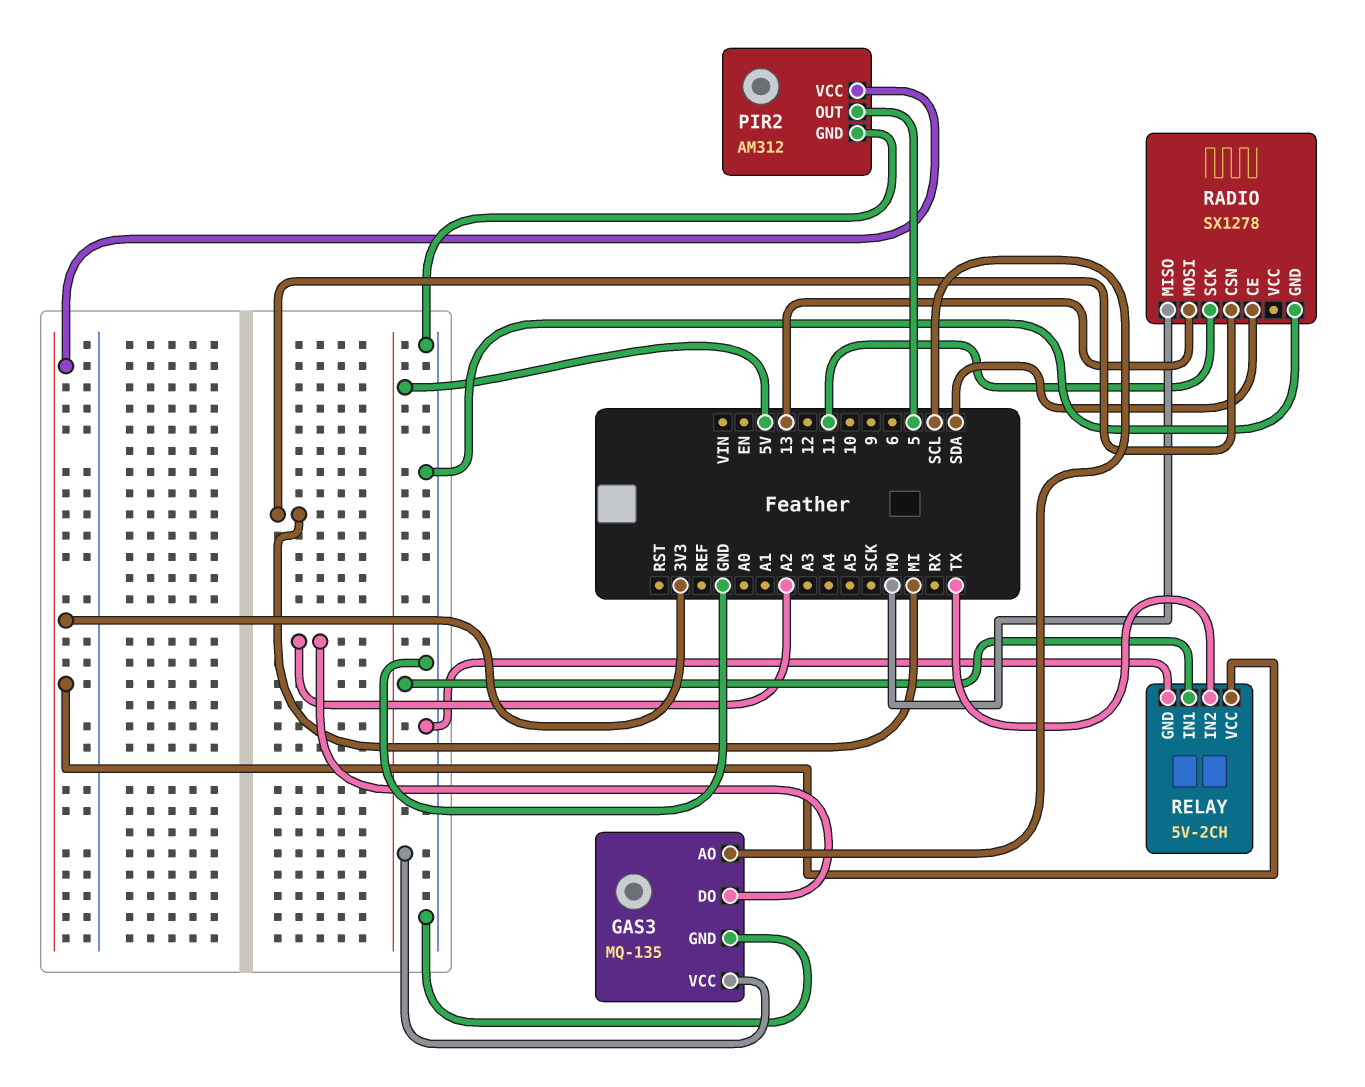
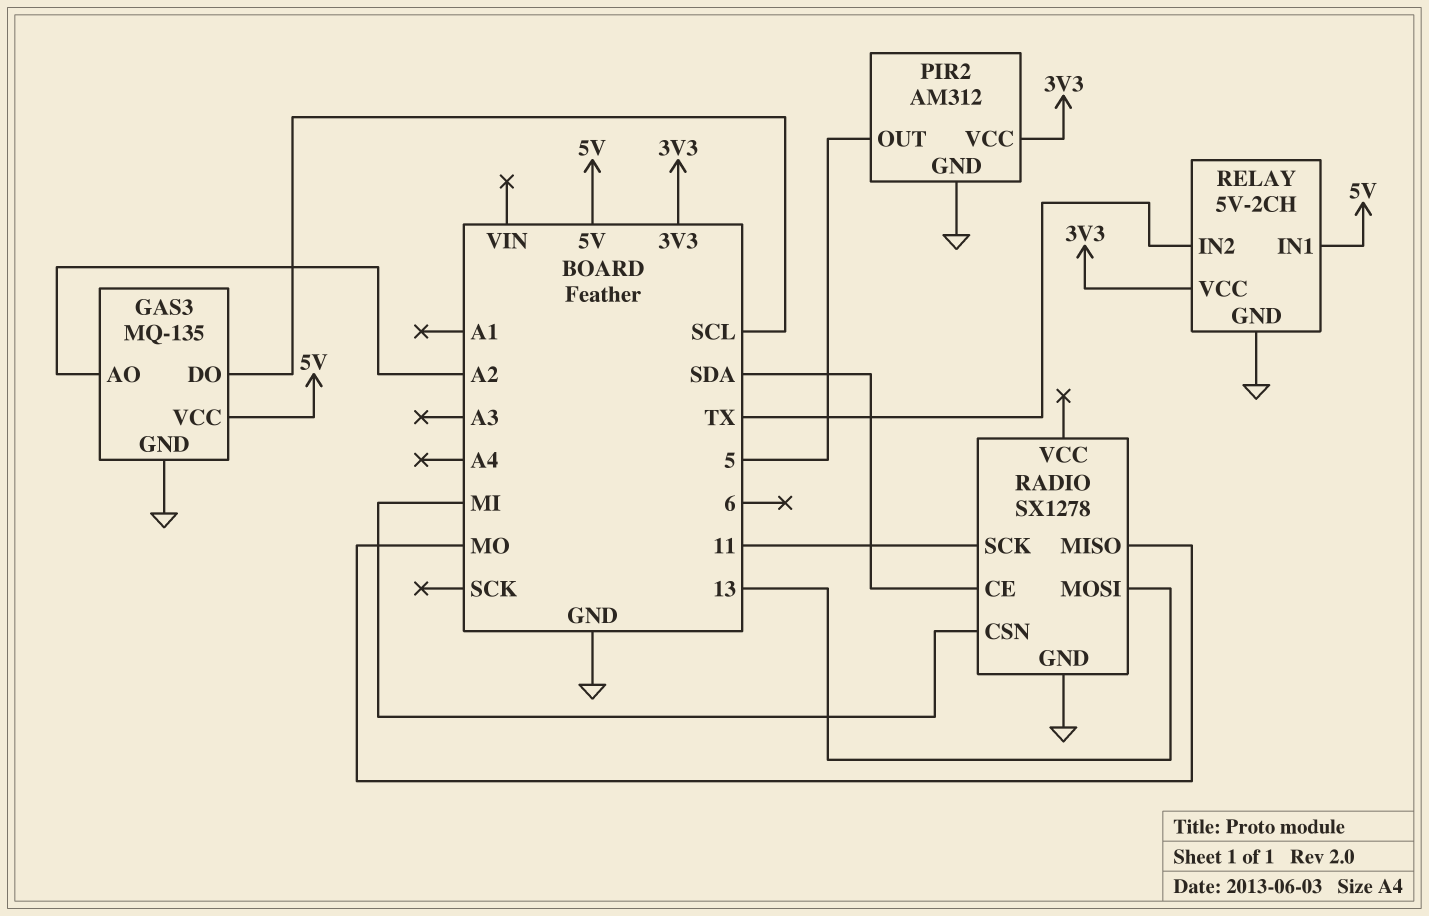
GAS3 pin AO: SCL -> A2
GAS3 pin DO: A2 -> SCL

